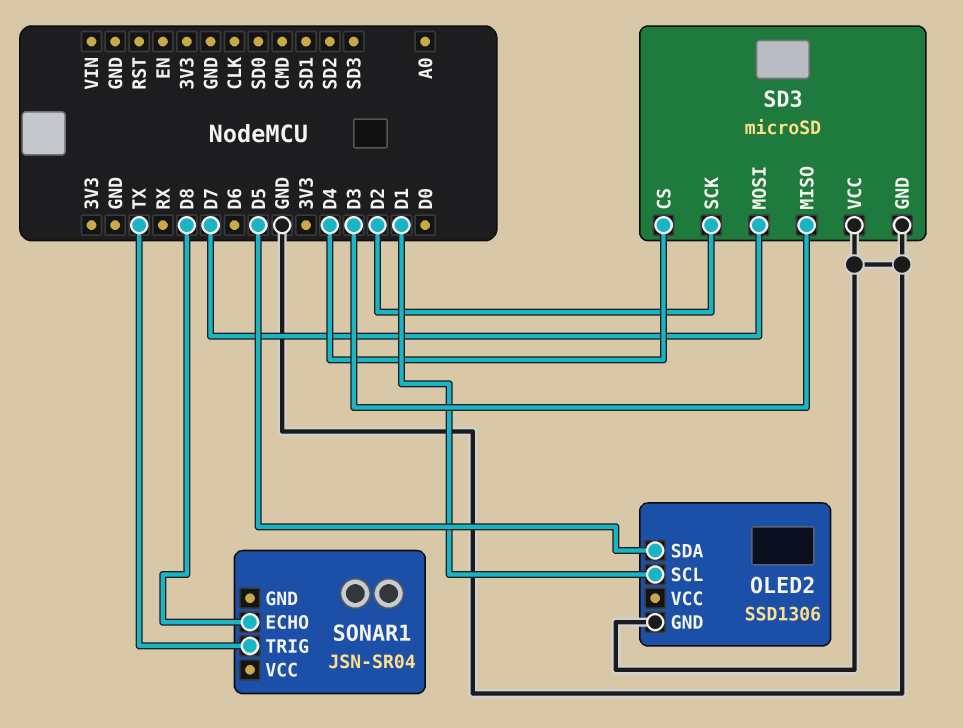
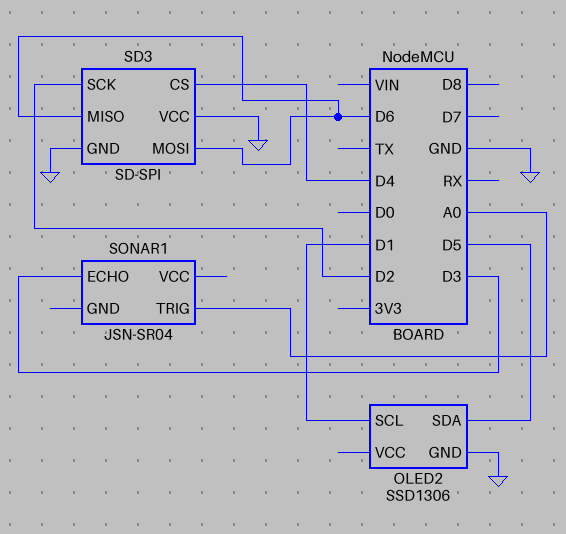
SD3: microSD -> SD-SPI
SD3 pin MISO: D3 -> D6
SD3 pin MOSI: D7 -> D6
SONAR1 pin ECHO: D8 -> D3
SONAR1 pin TRIG: TX -> A0

